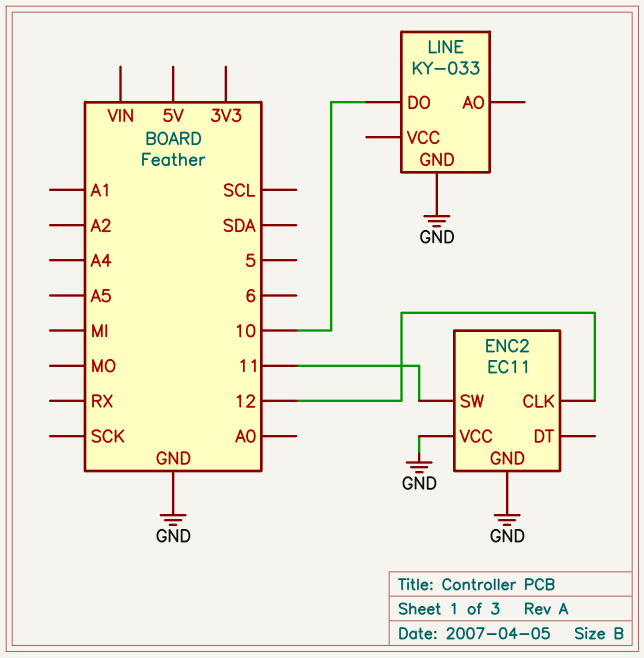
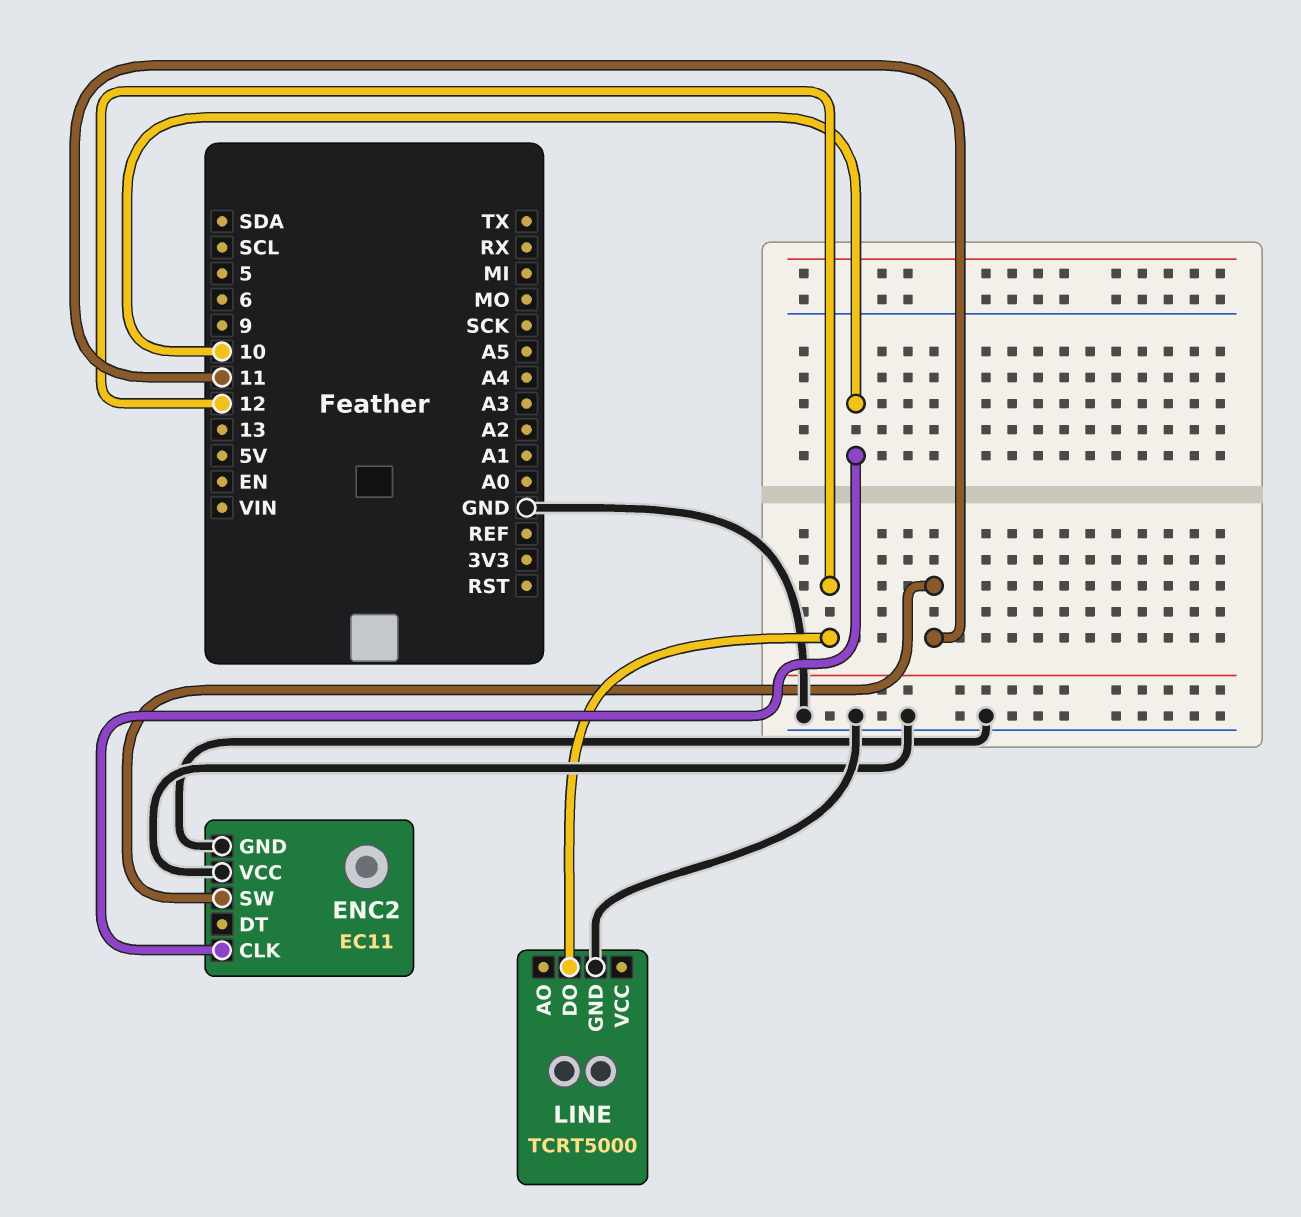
ENC2 pin CLK: 12 -> 10
LINE: KY-033 -> TCRT5000
LINE pin DO: 10 -> 12

